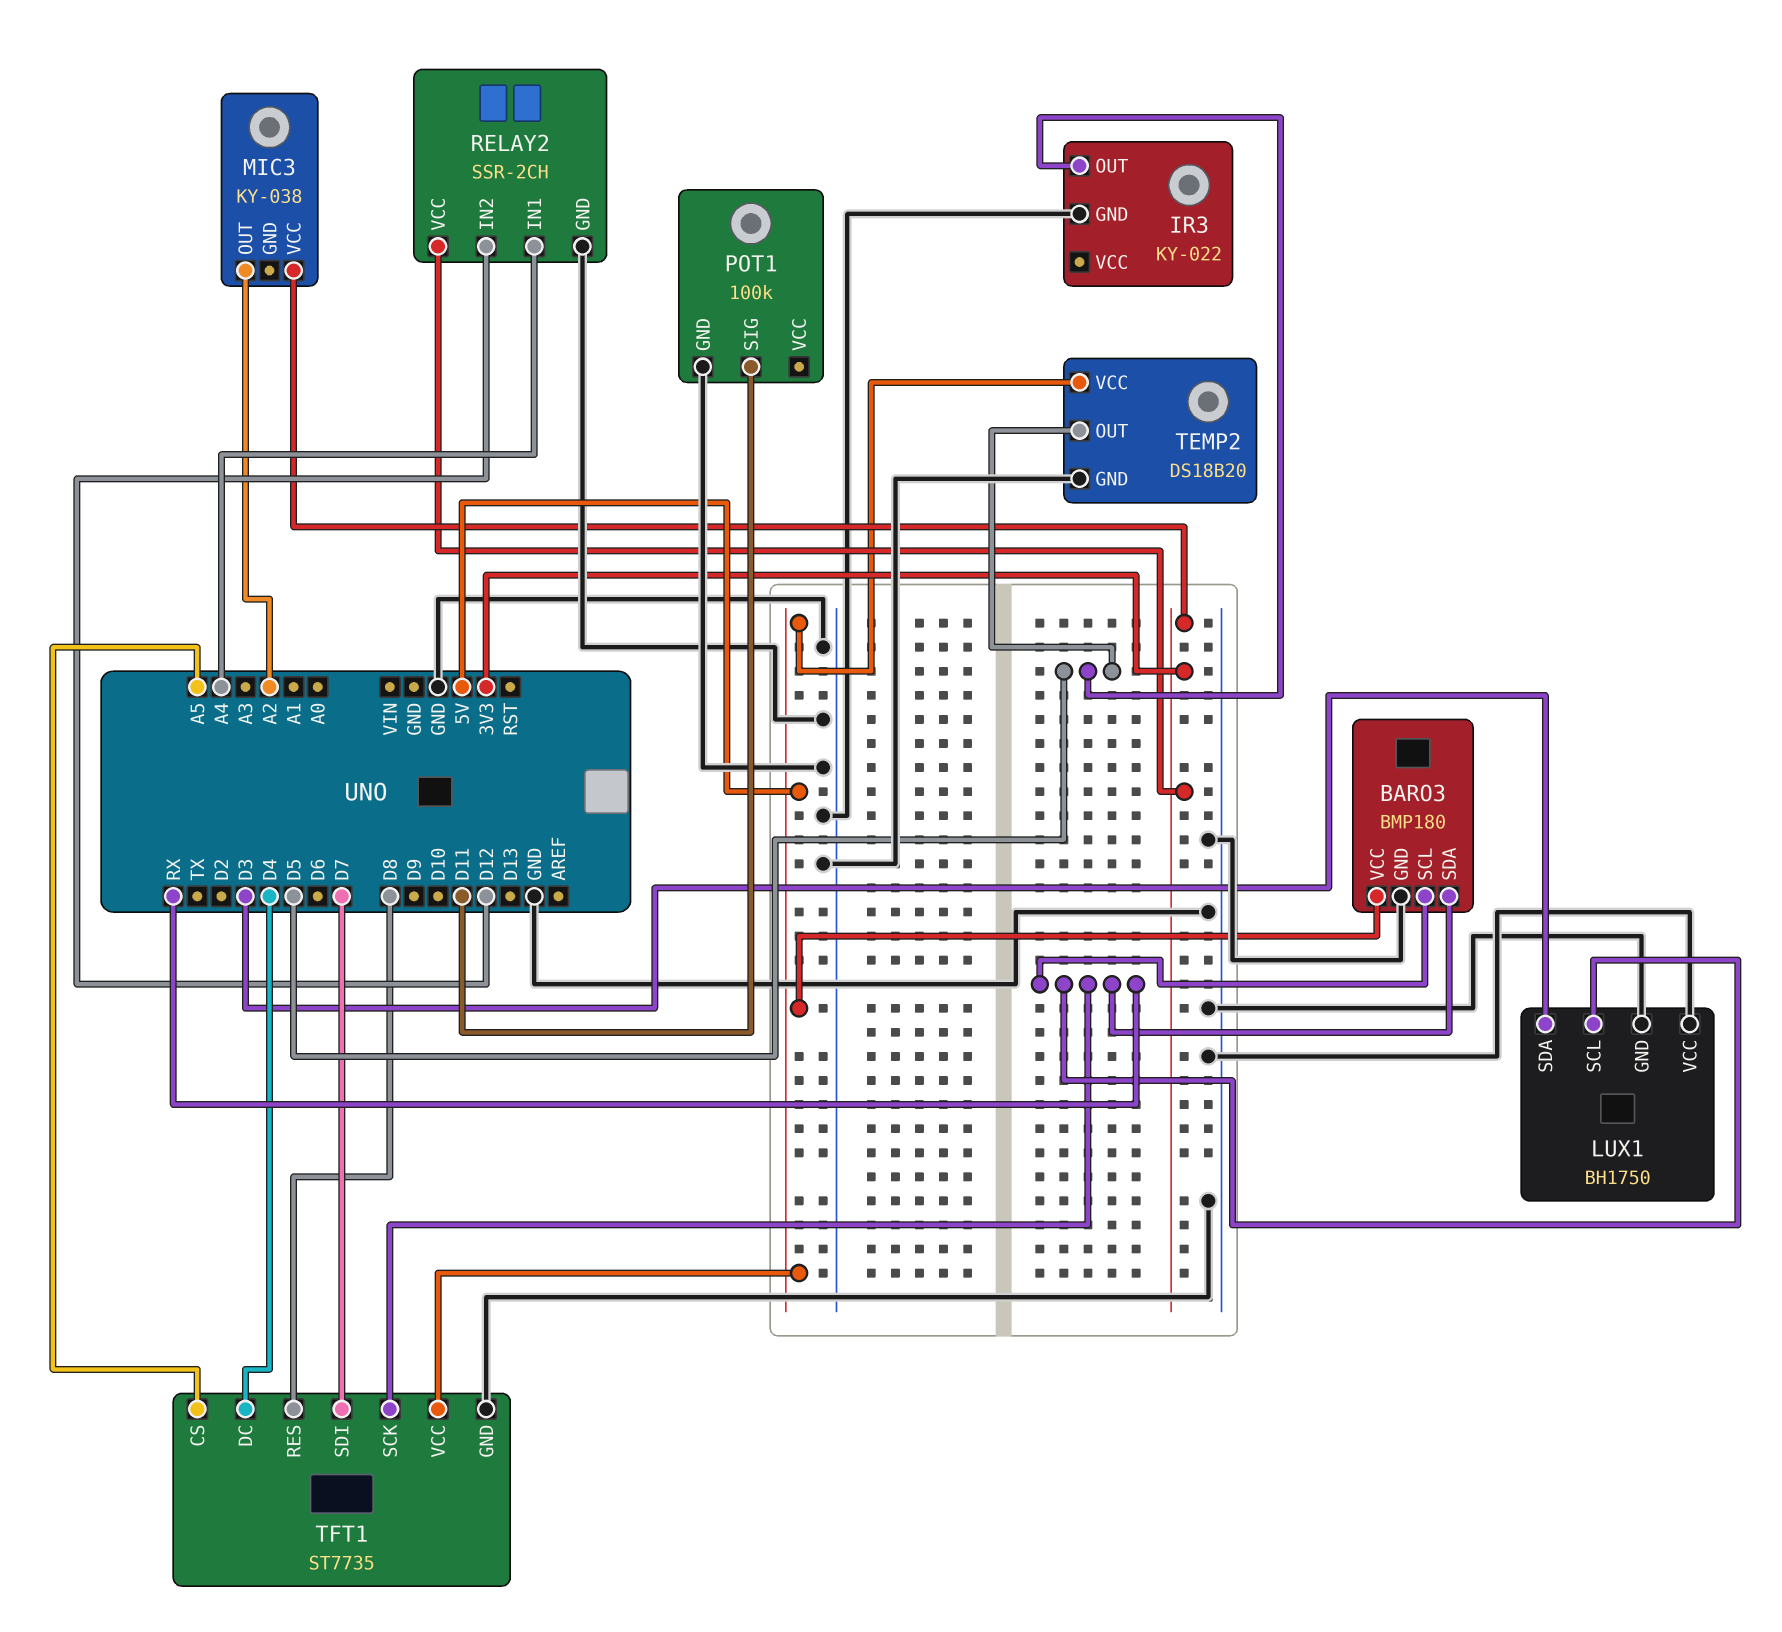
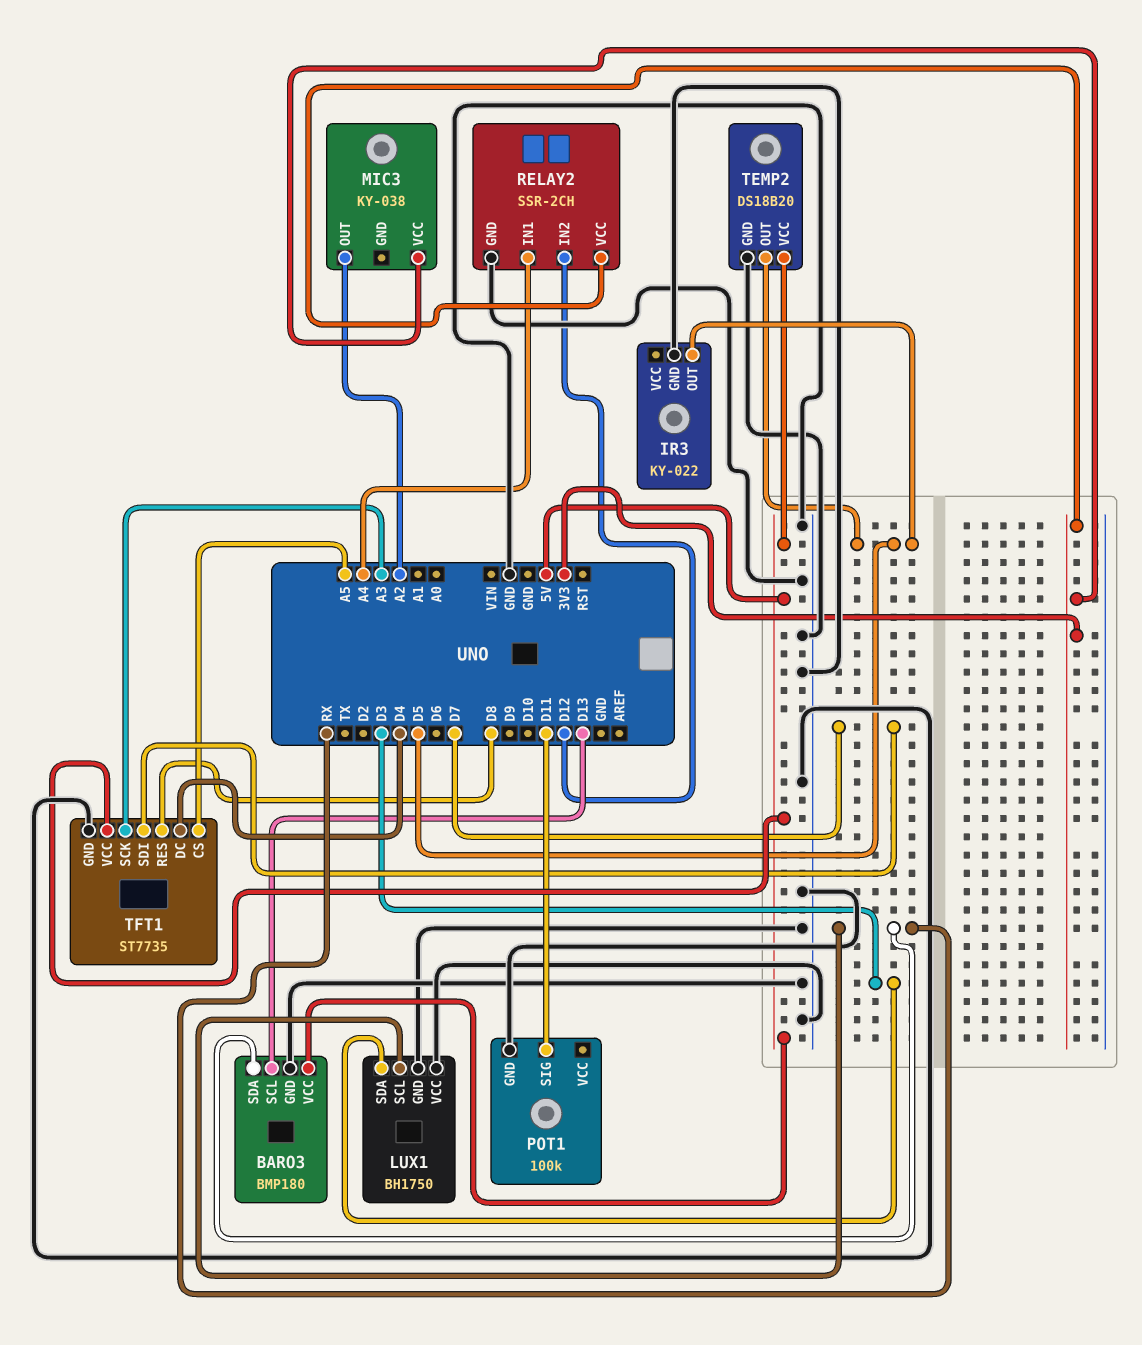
BARO3 pin SCL: RX -> D13
TFT1 pin SCK: RX -> A3

